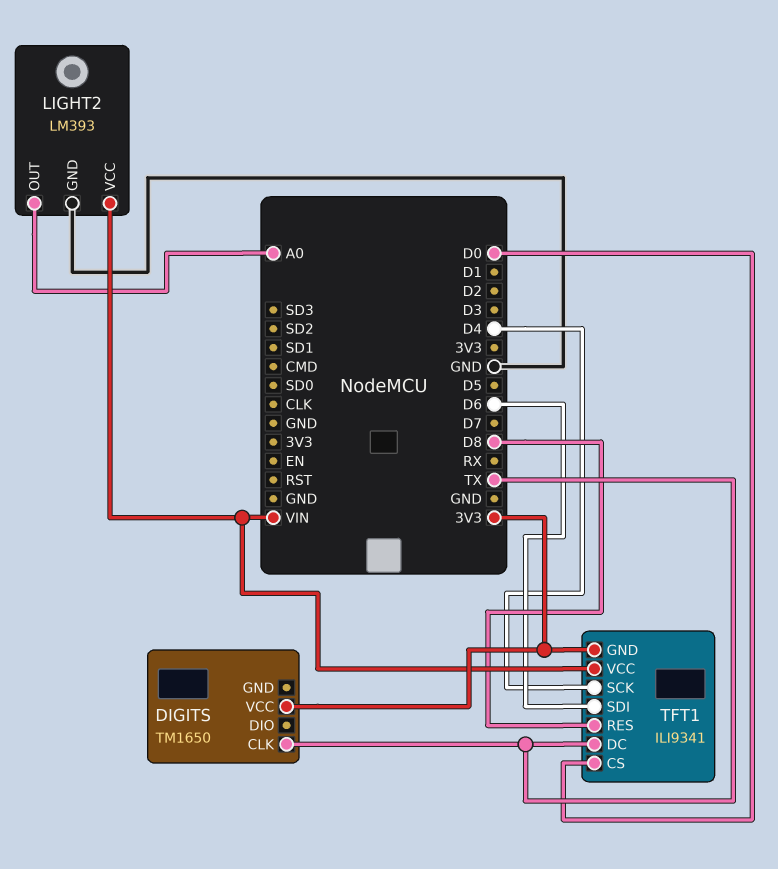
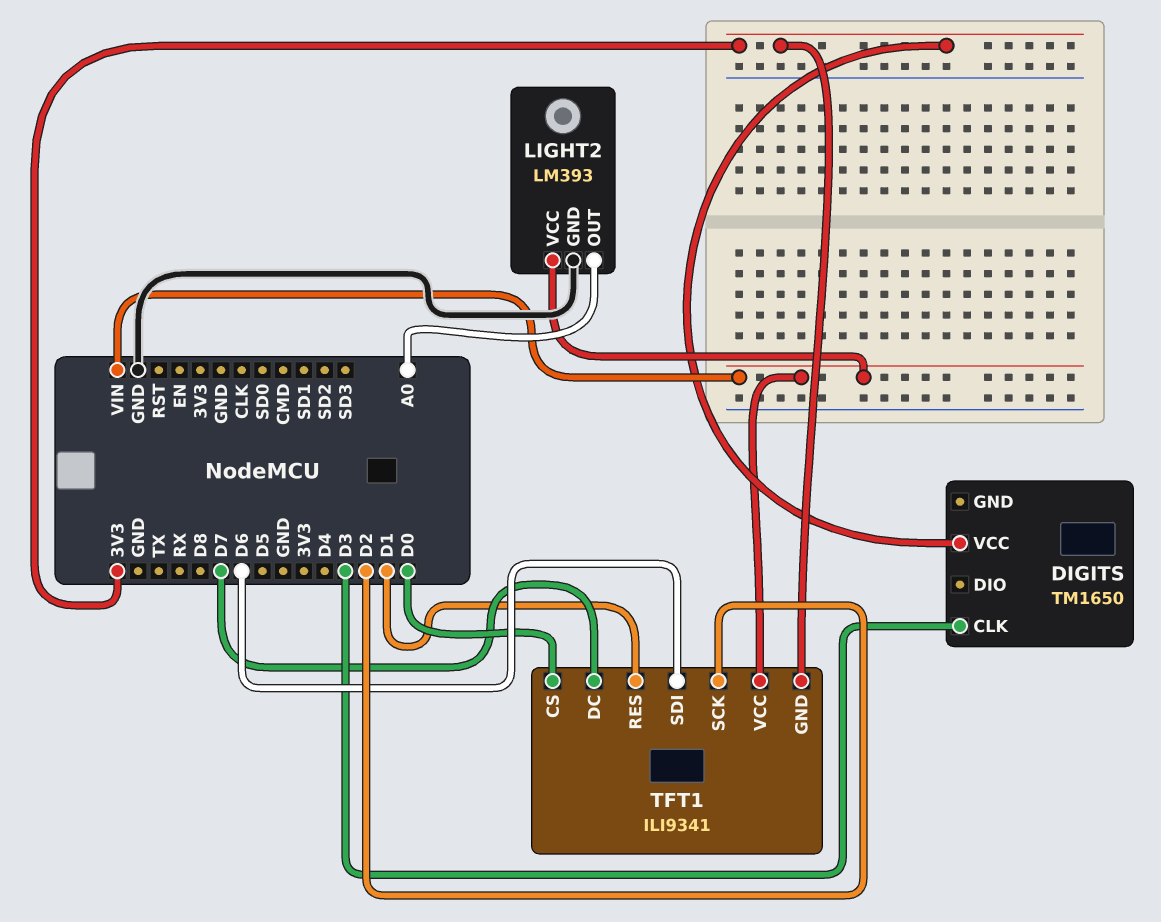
DIGITS pin CLK: TX -> D3
TFT1 pin DC: TX -> D7
TFT1 pin RES: D8 -> D1
TFT1 pin SCK: D4 -> D2

